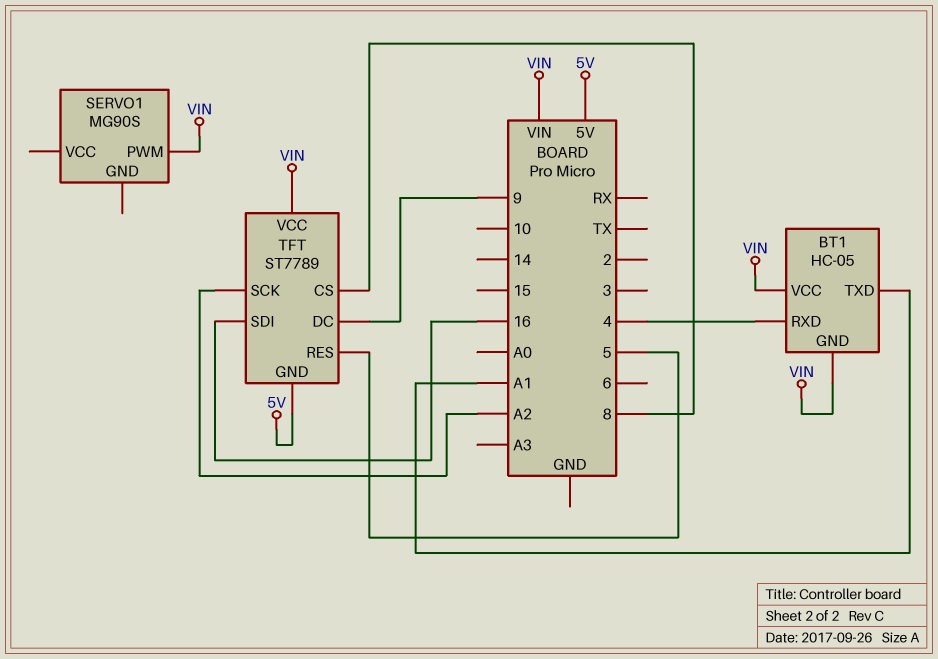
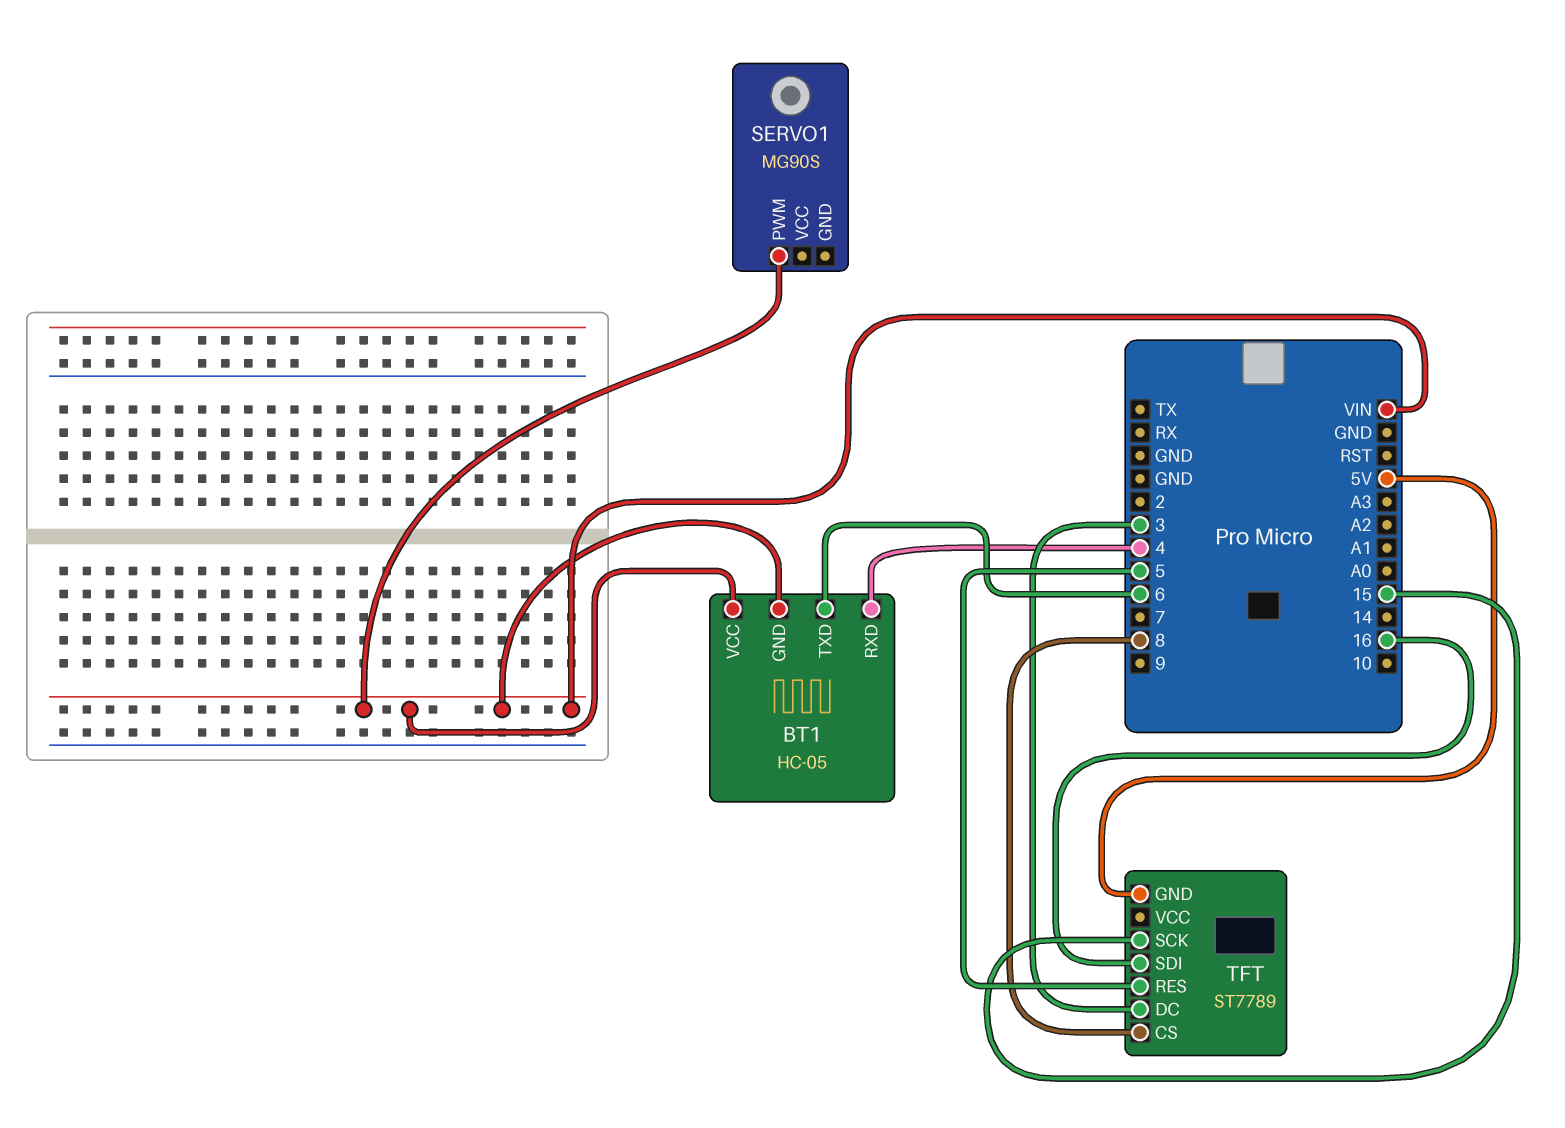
BT1 pin TXD: A1 -> 6
TFT pin DC: 9 -> 3
TFT pin SCK: A2 -> 15
TFT pin VCC: VIN -> none

